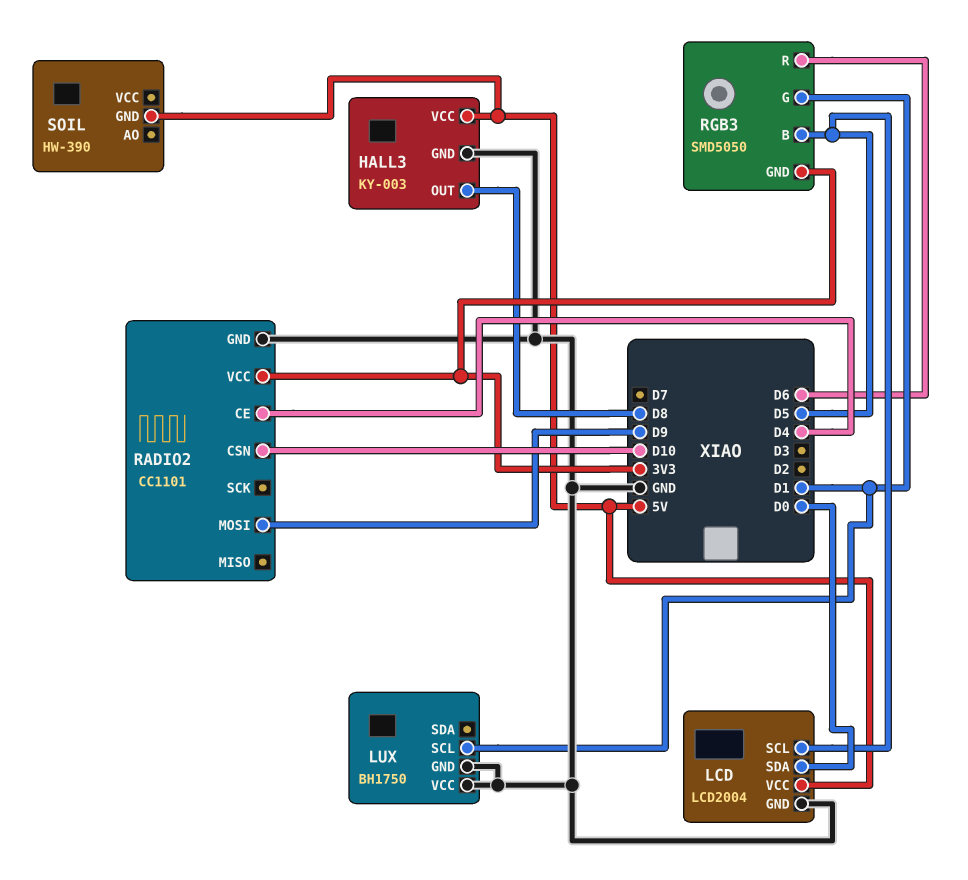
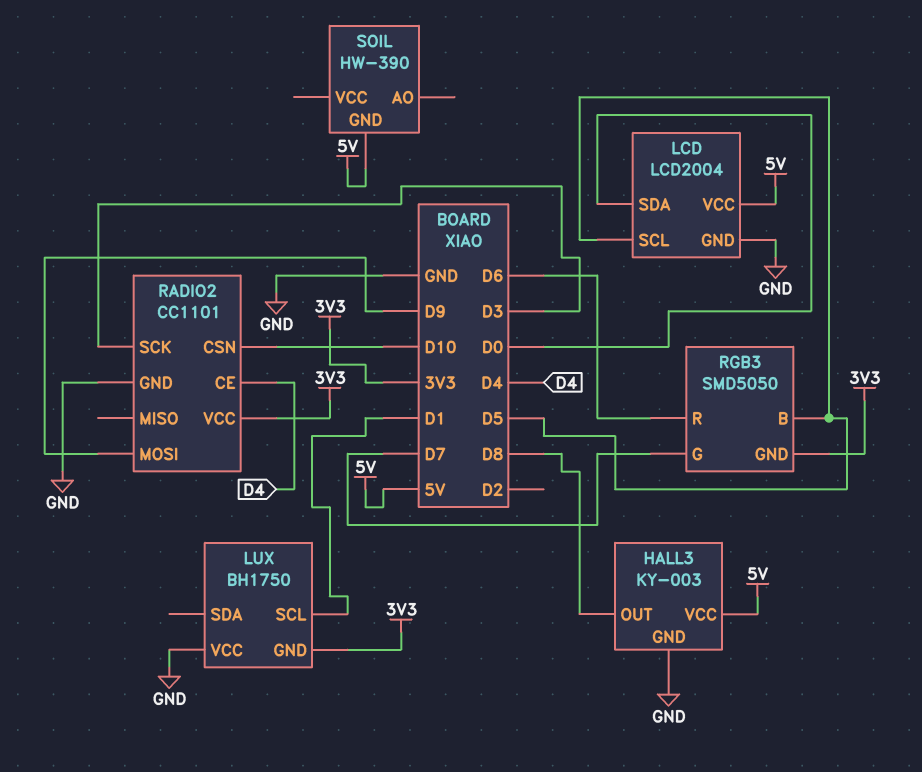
LUX pin GND: GND -> 3V3
RADIO2 pin SCK: none -> D3
RGB3 pin G: D1 -> D7

